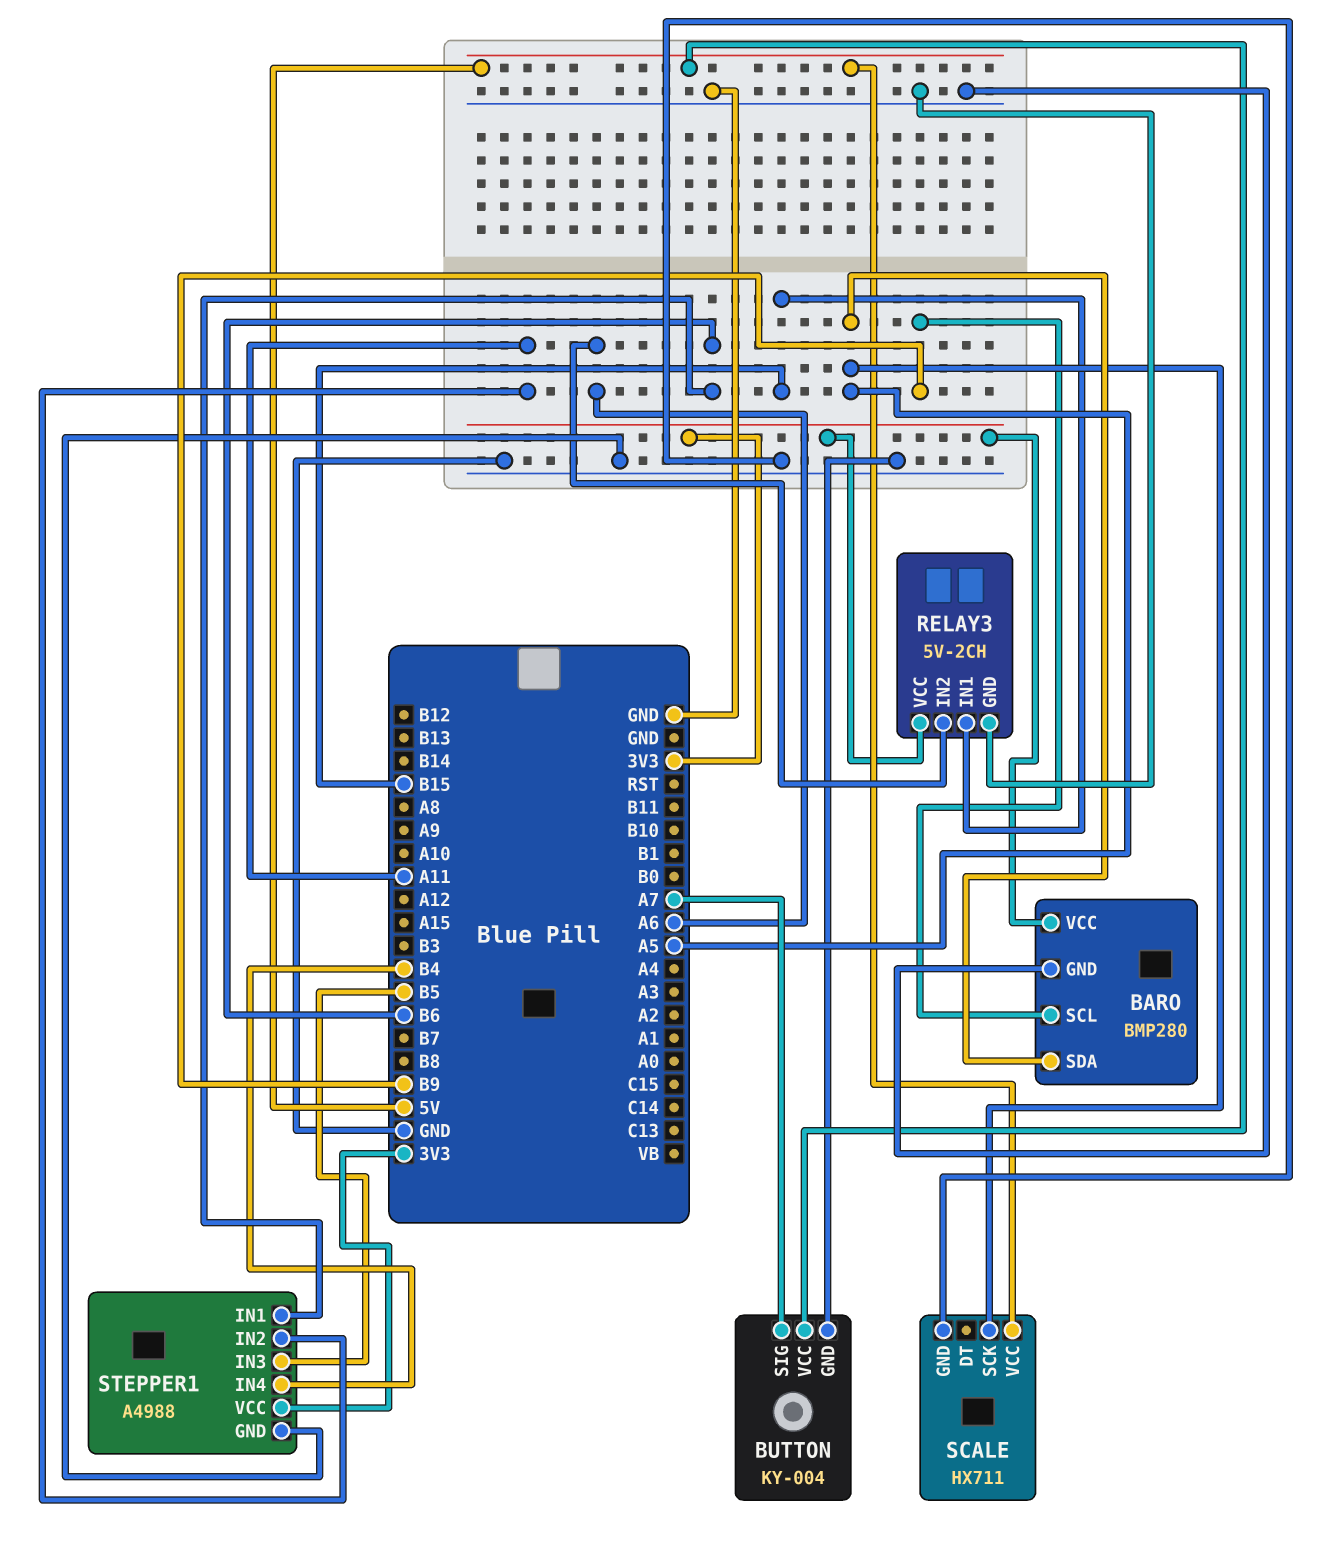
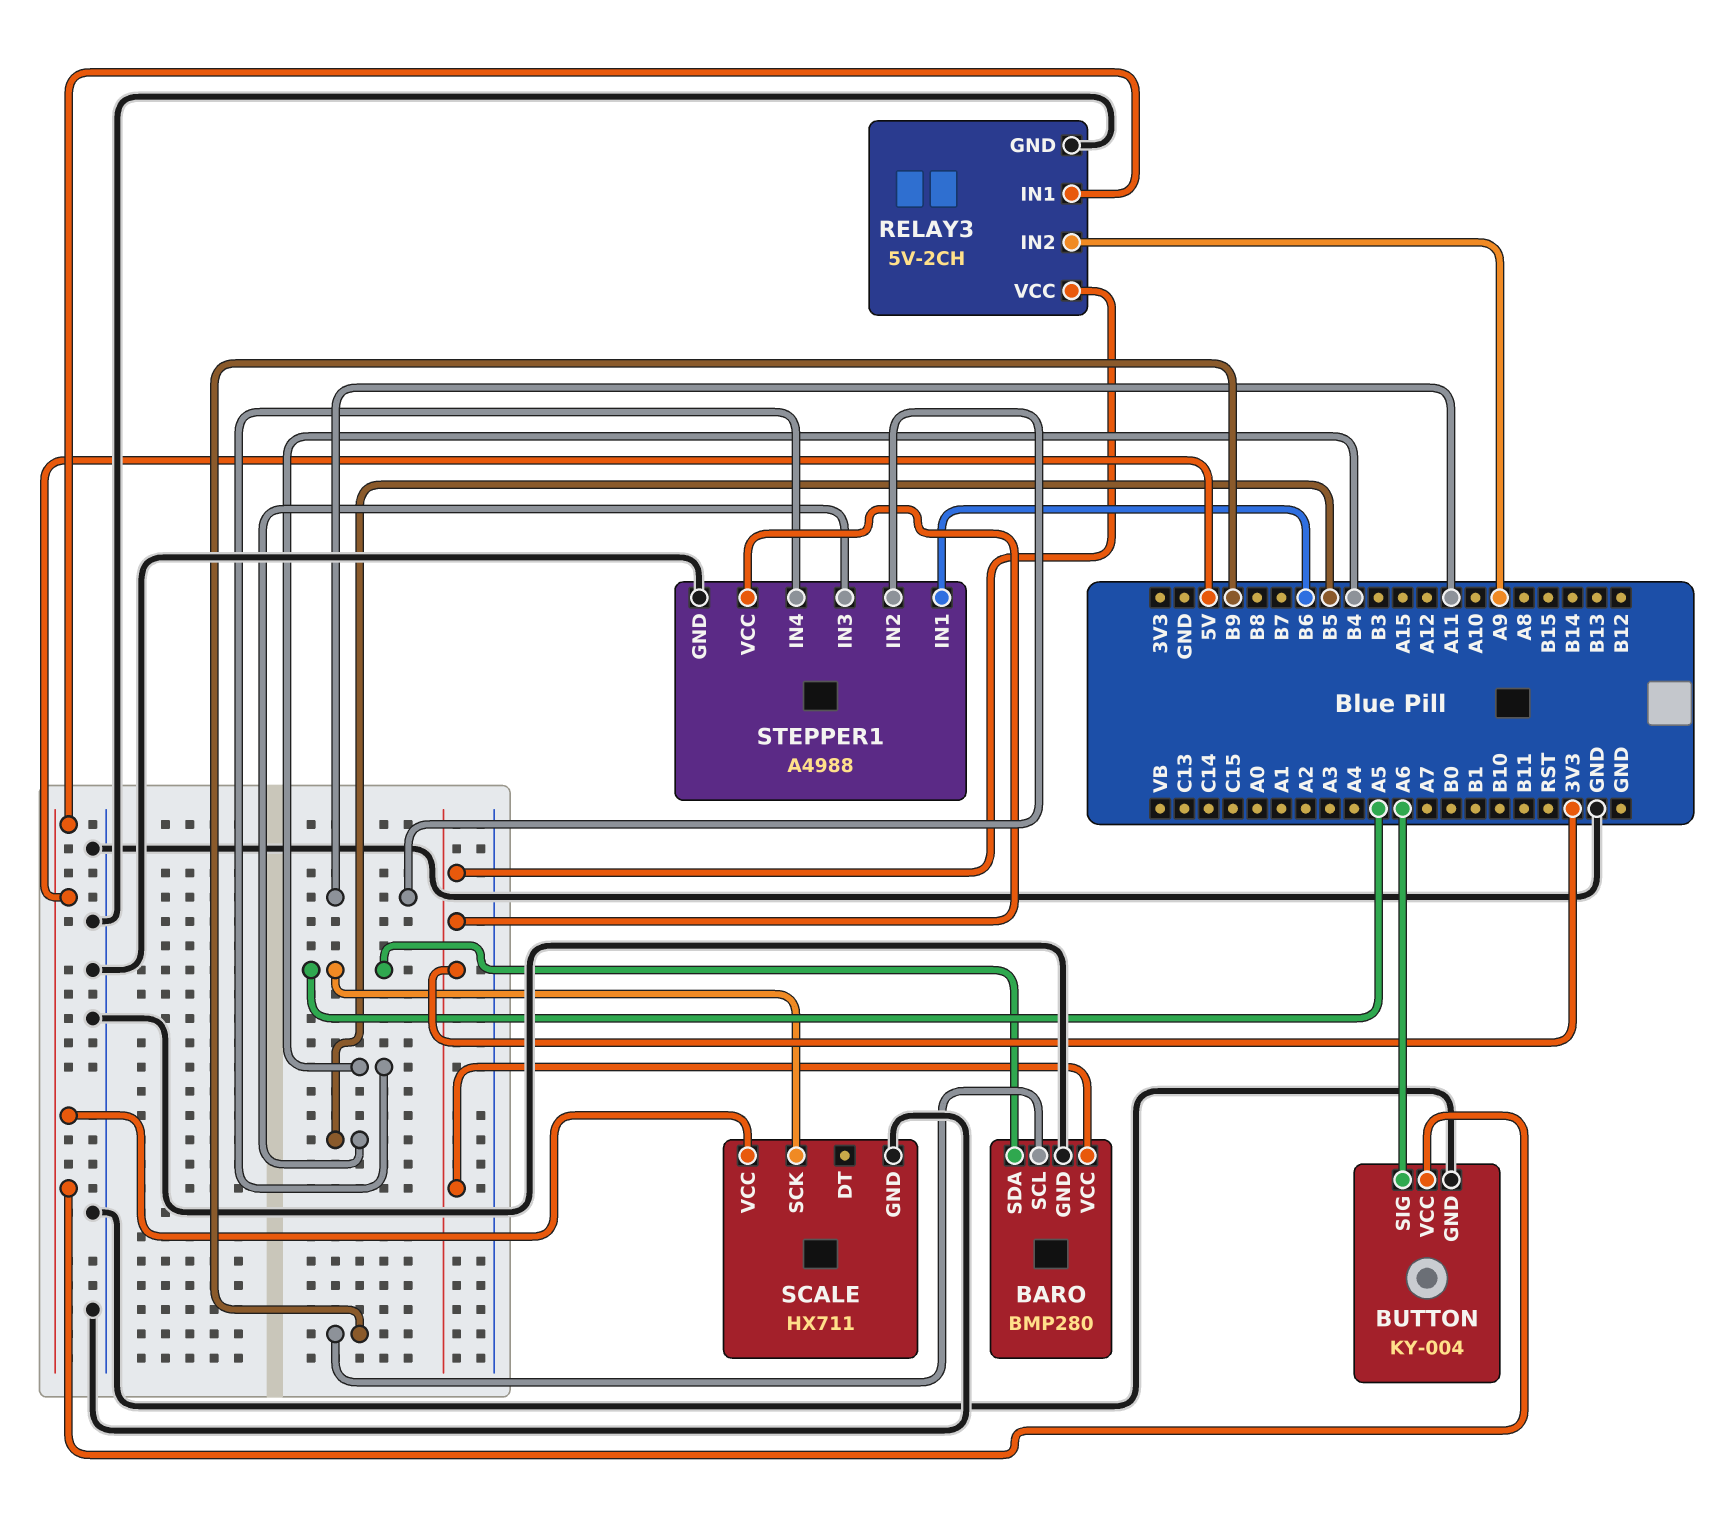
BUTTON pin SIG: A7 -> A6
RELAY3 pin IN1: B15 -> 5V
RELAY3 pin IN2: A6 -> A9

